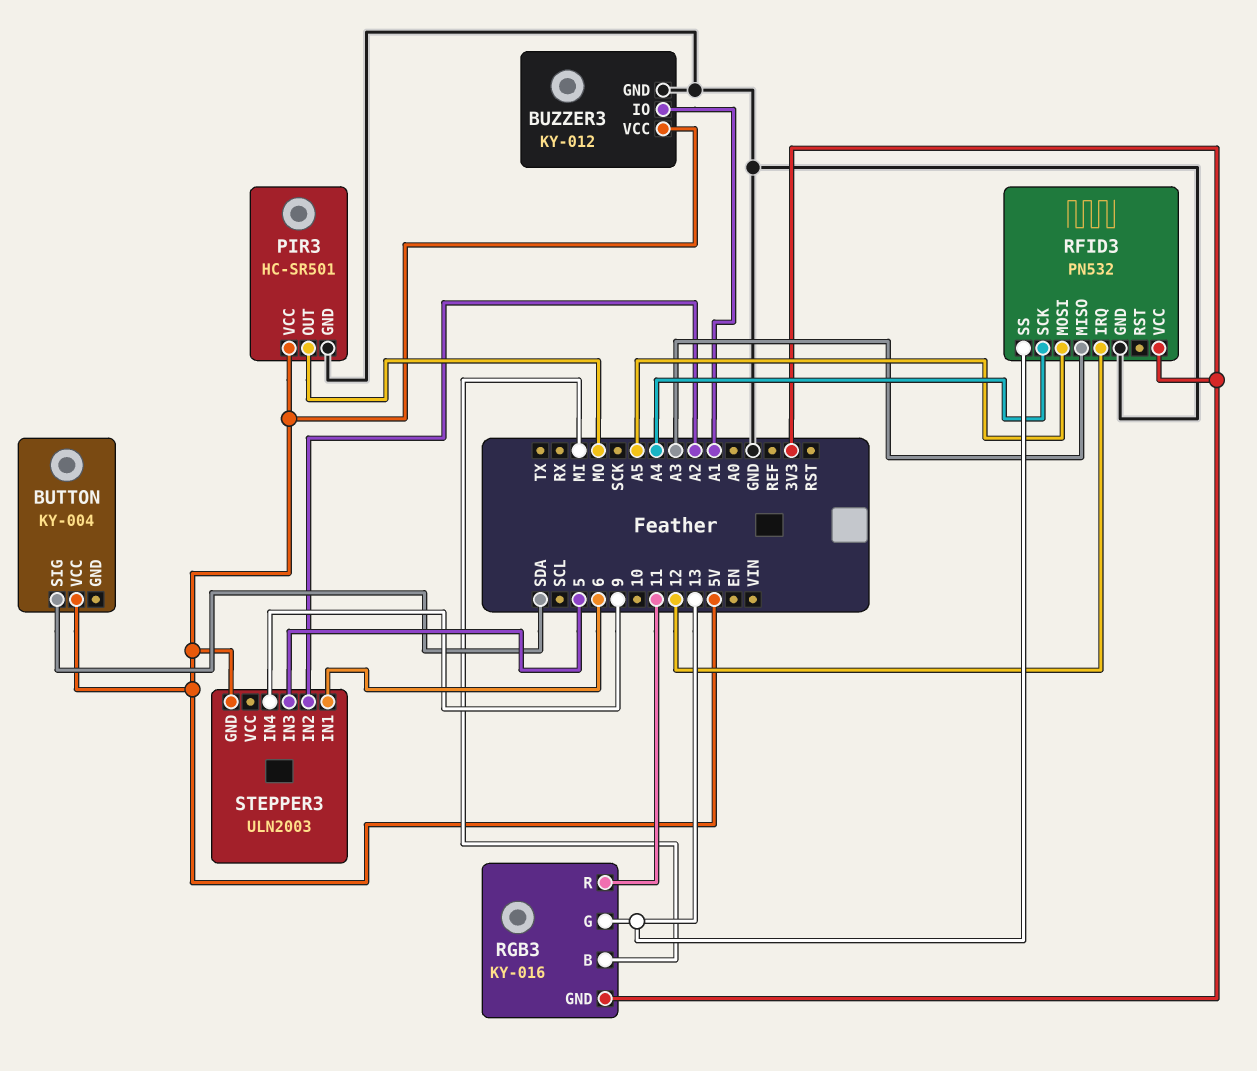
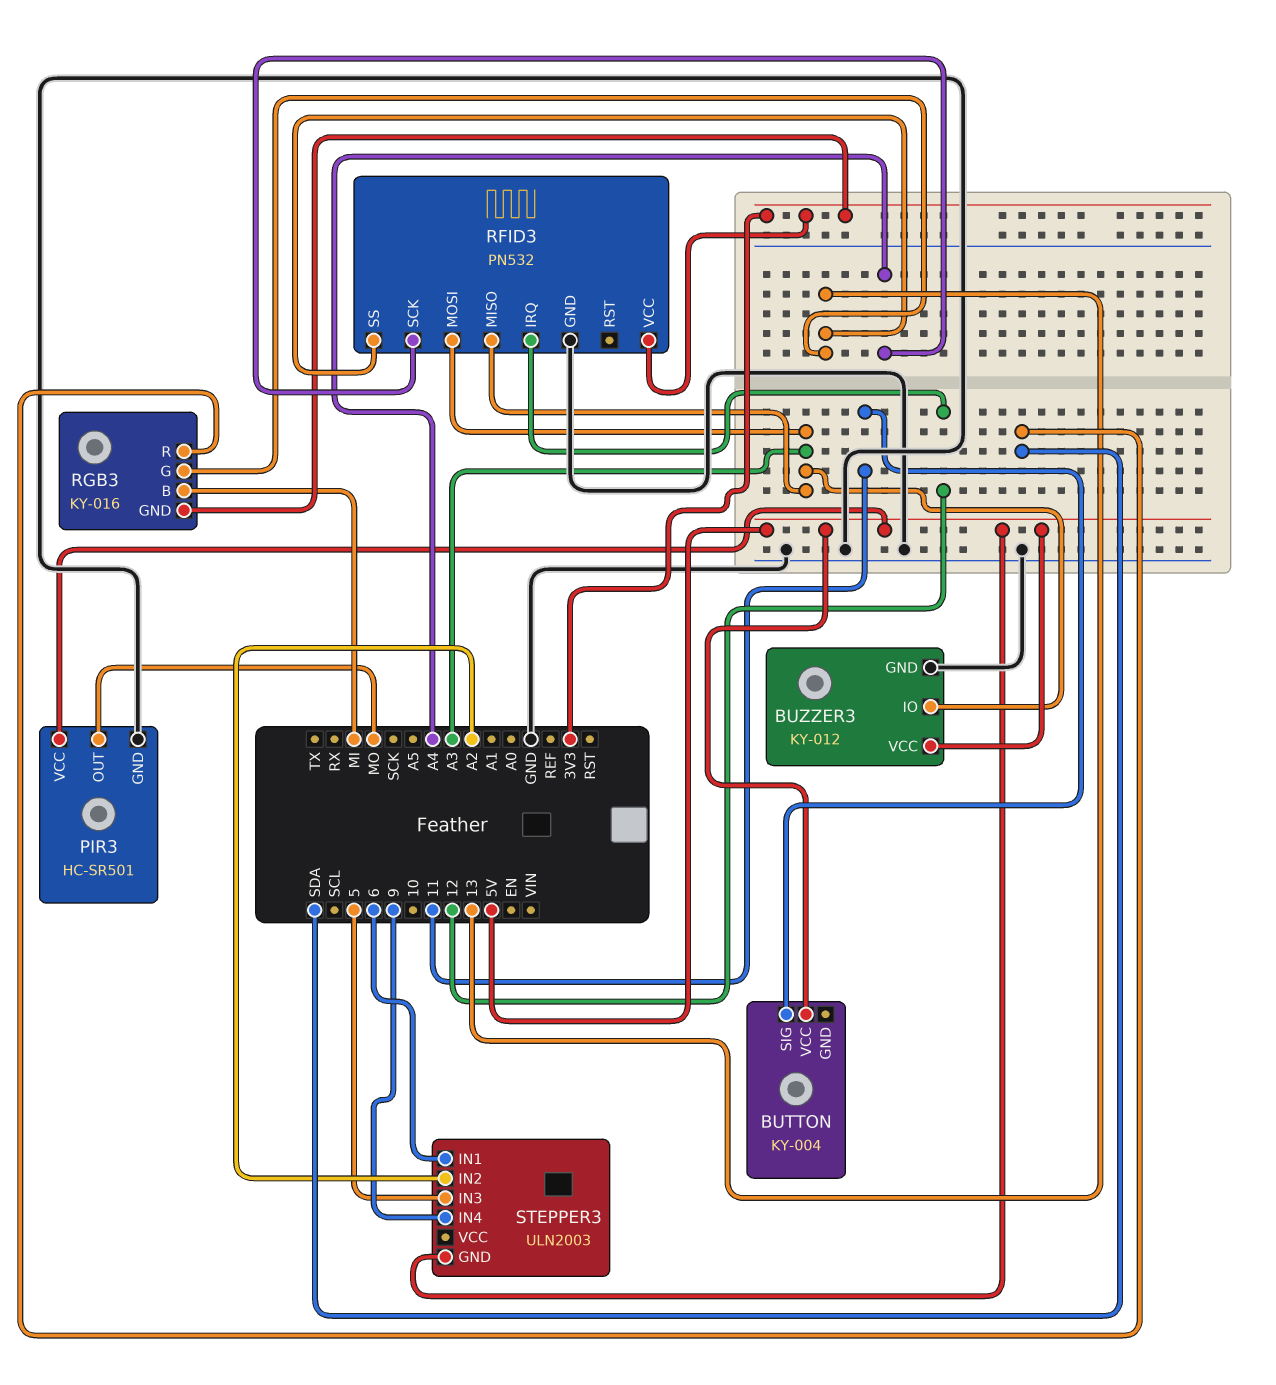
BUTTON pin SIG: SDA -> 11
BUZZER3 pin IO: A1 -> A3
RFID3 pin MOSI: A5 -> A3
RGB3 pin R: 11 -> SDA

